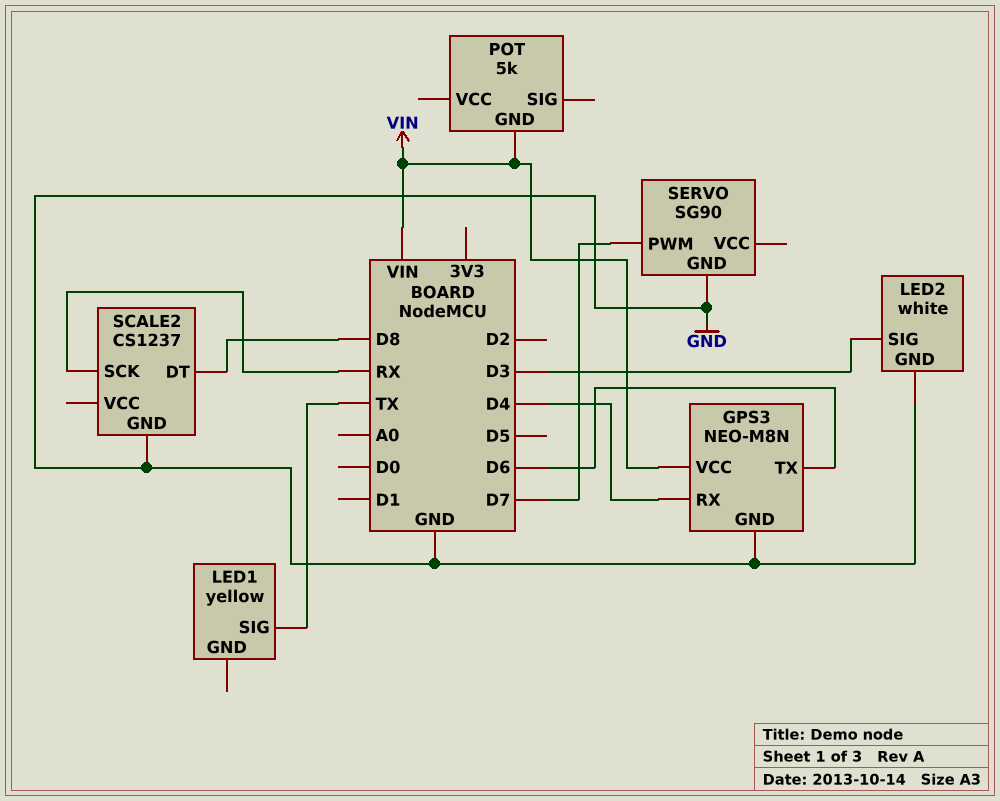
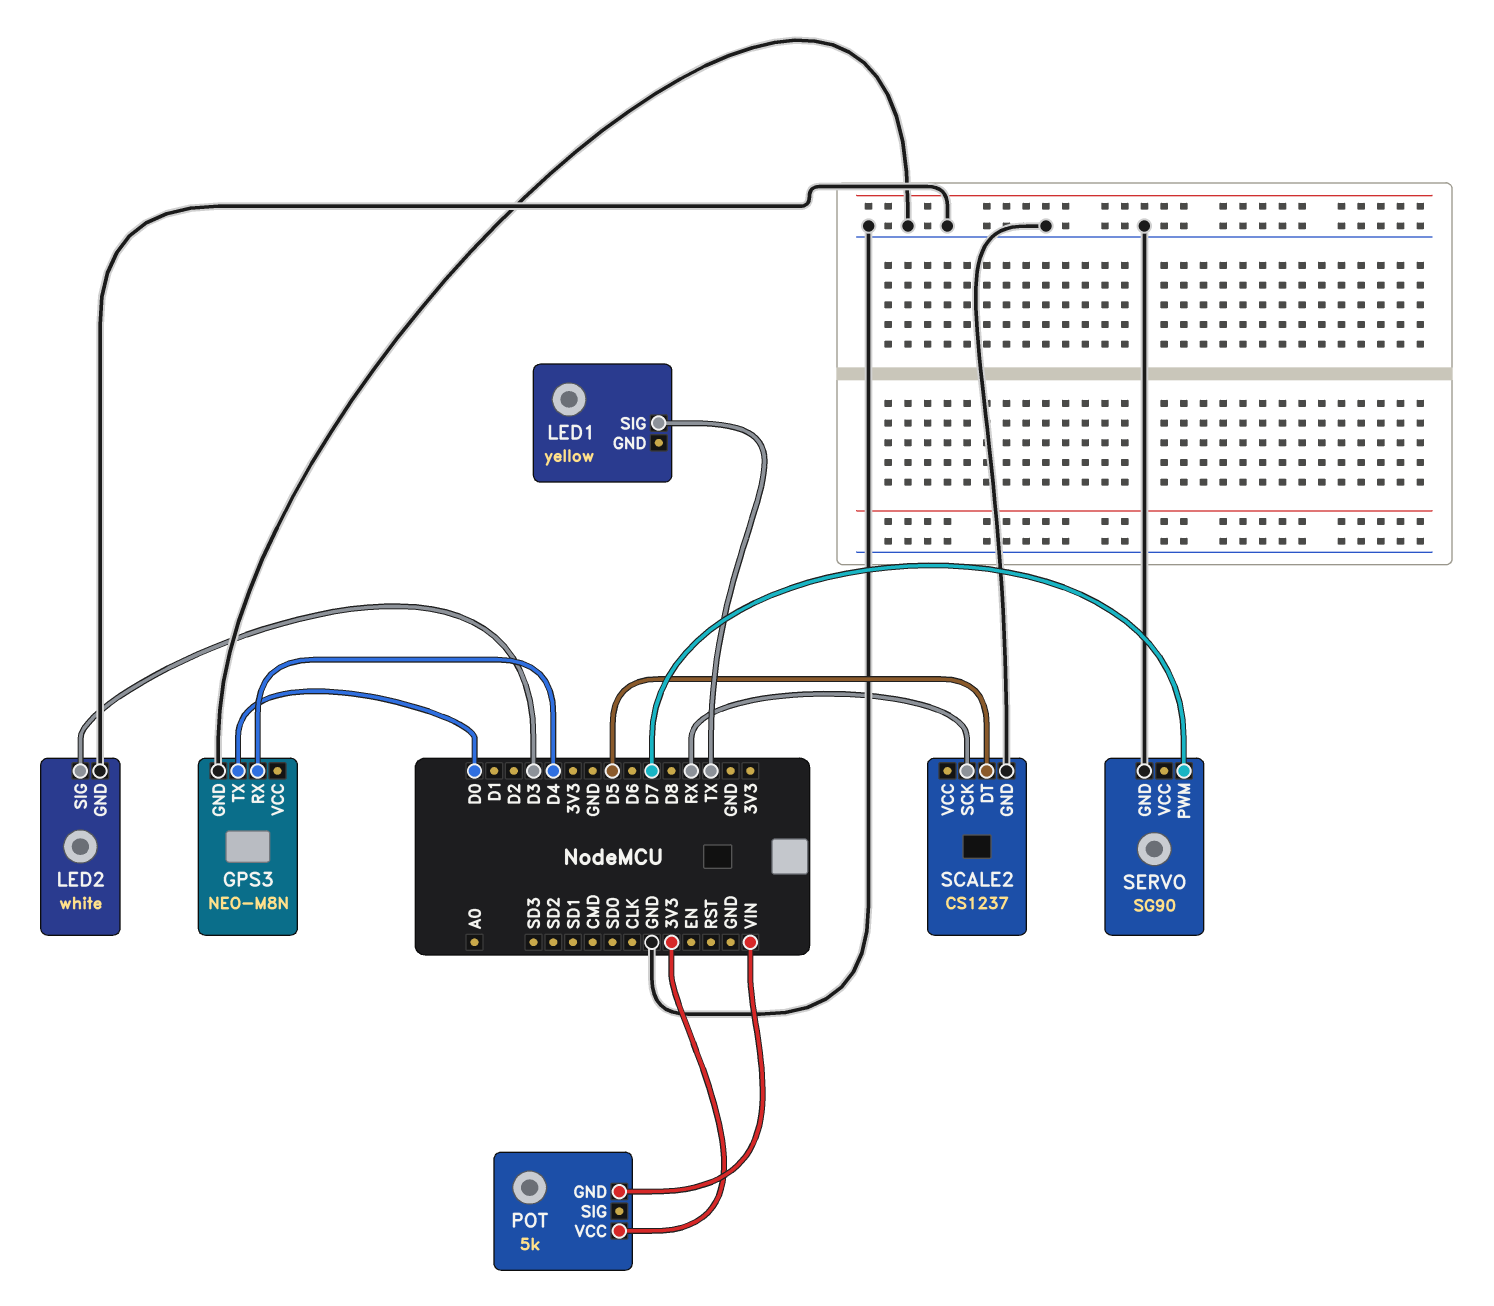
GPS3 pin TX: D6 -> D0
GPS3 pin VCC: VIN -> none
POT pin VCC: none -> 3V3
SCALE2 pin DT: D8 -> D5

